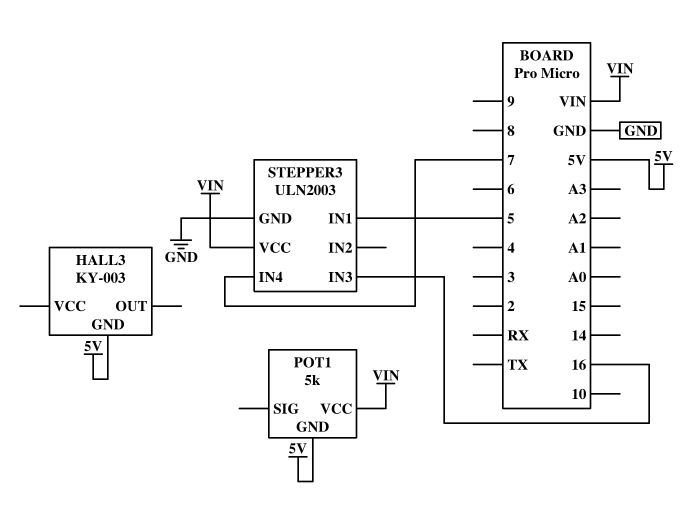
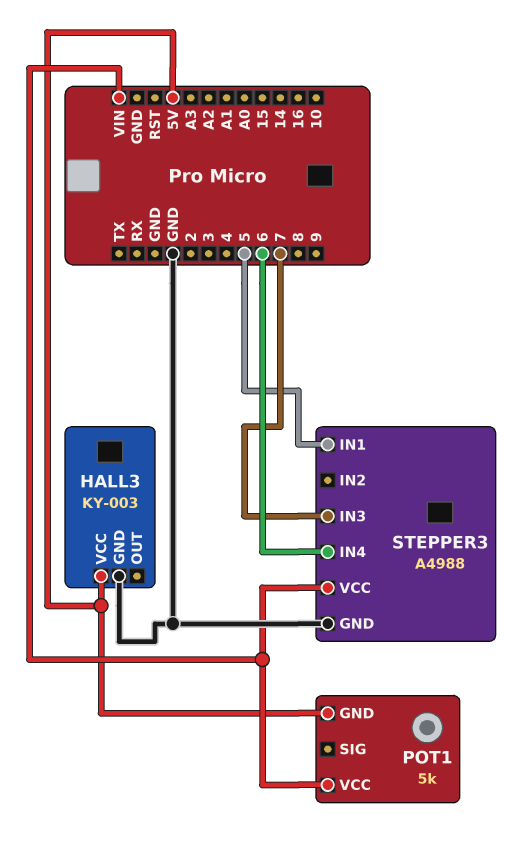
HALL3 pin GND: 5V -> GND
HALL3 pin VCC: none -> 5V
STEPPER3: ULN2003 -> A4988
STEPPER3 pin IN3: 16 -> 7
STEPPER3 pin IN4: 7 -> 6

